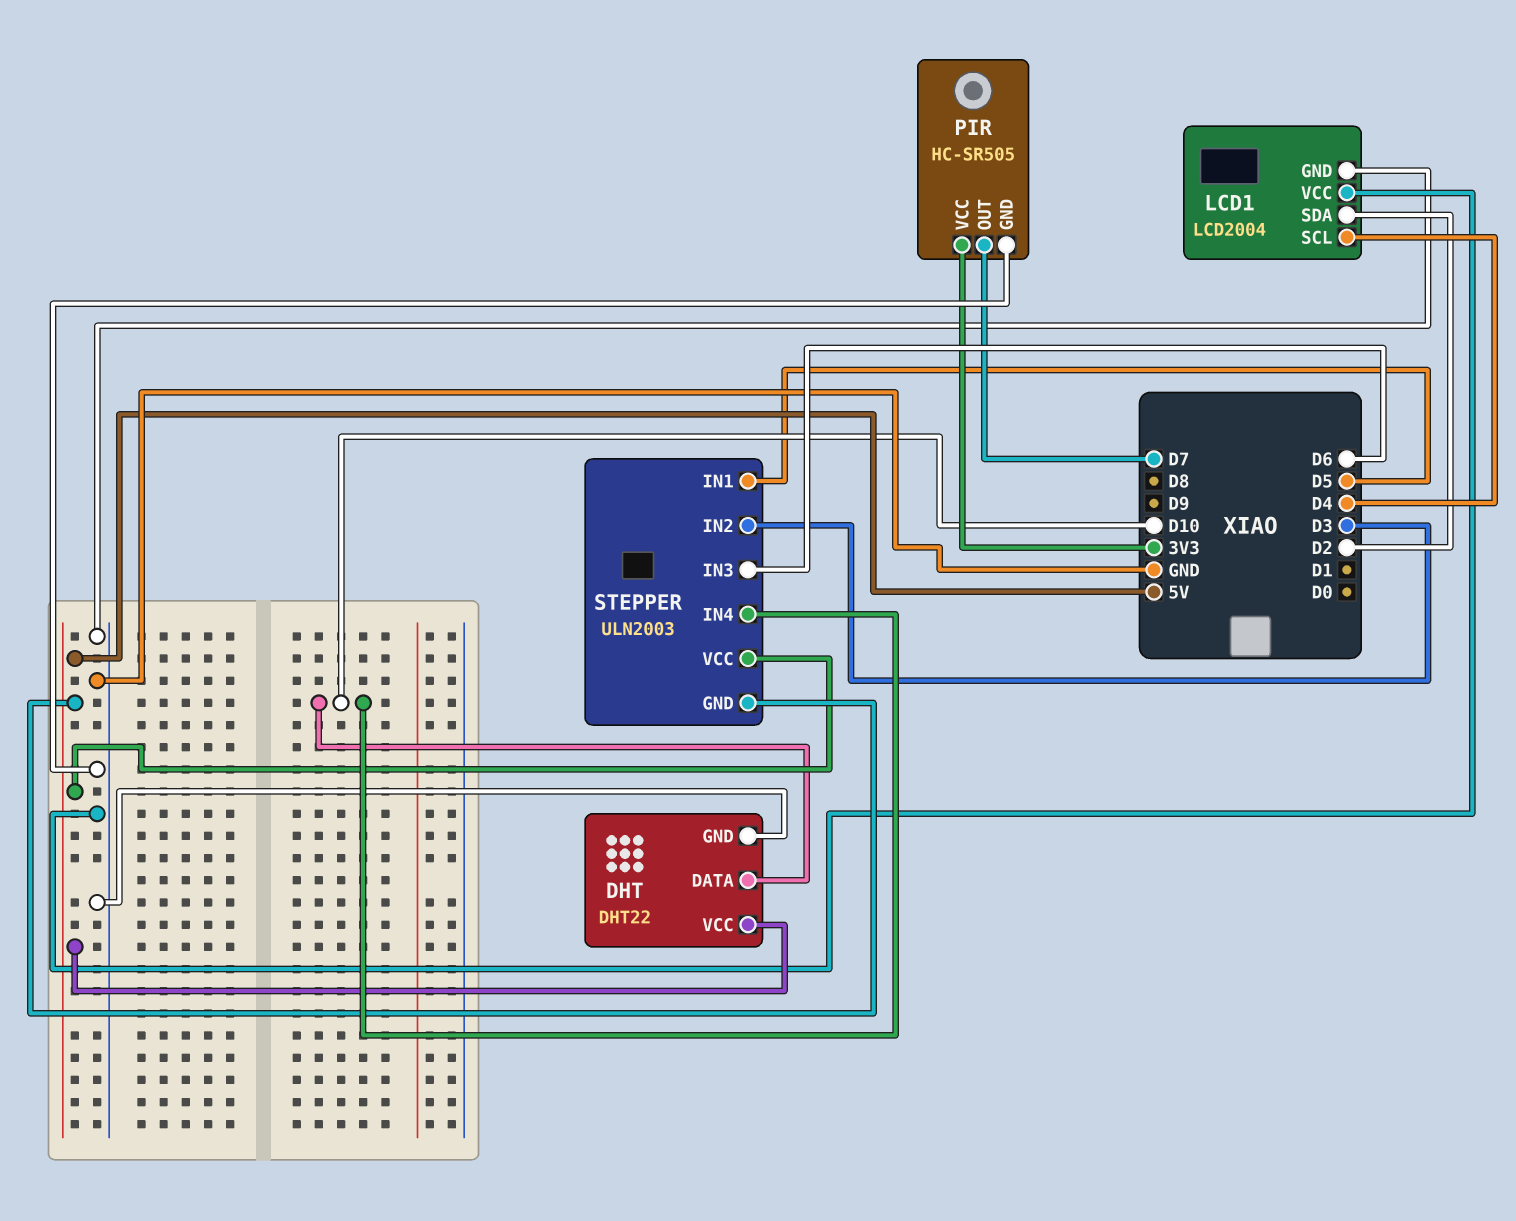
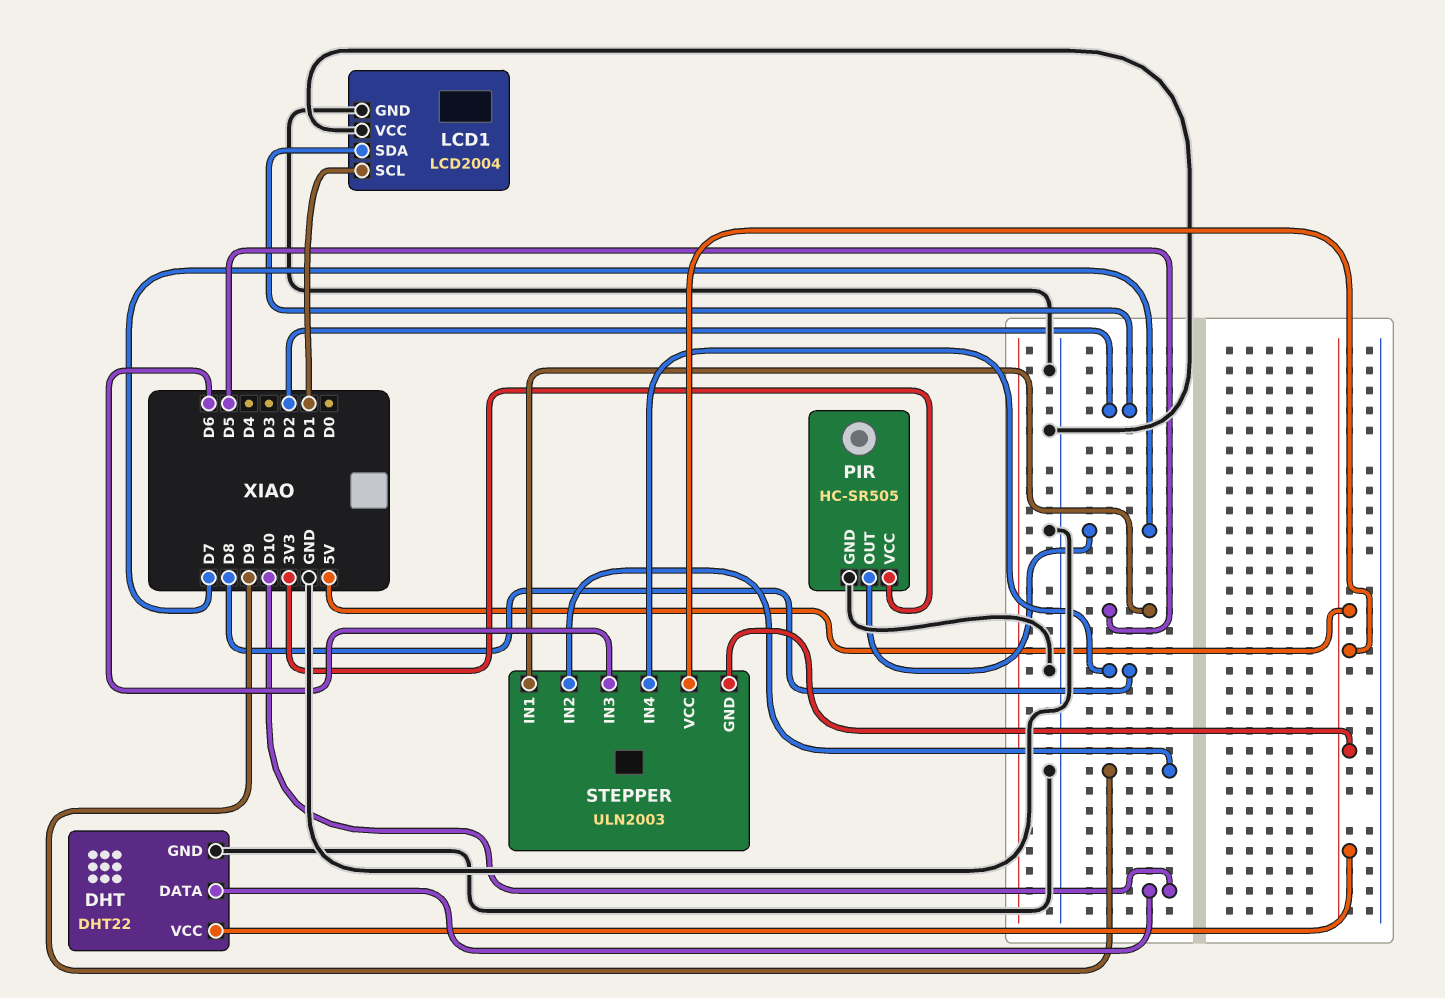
LCD1 pin SCL: D4 -> D1
STEPPER pin IN2: D3 -> D9
STEPPER pin IN4: D10 -> D8

